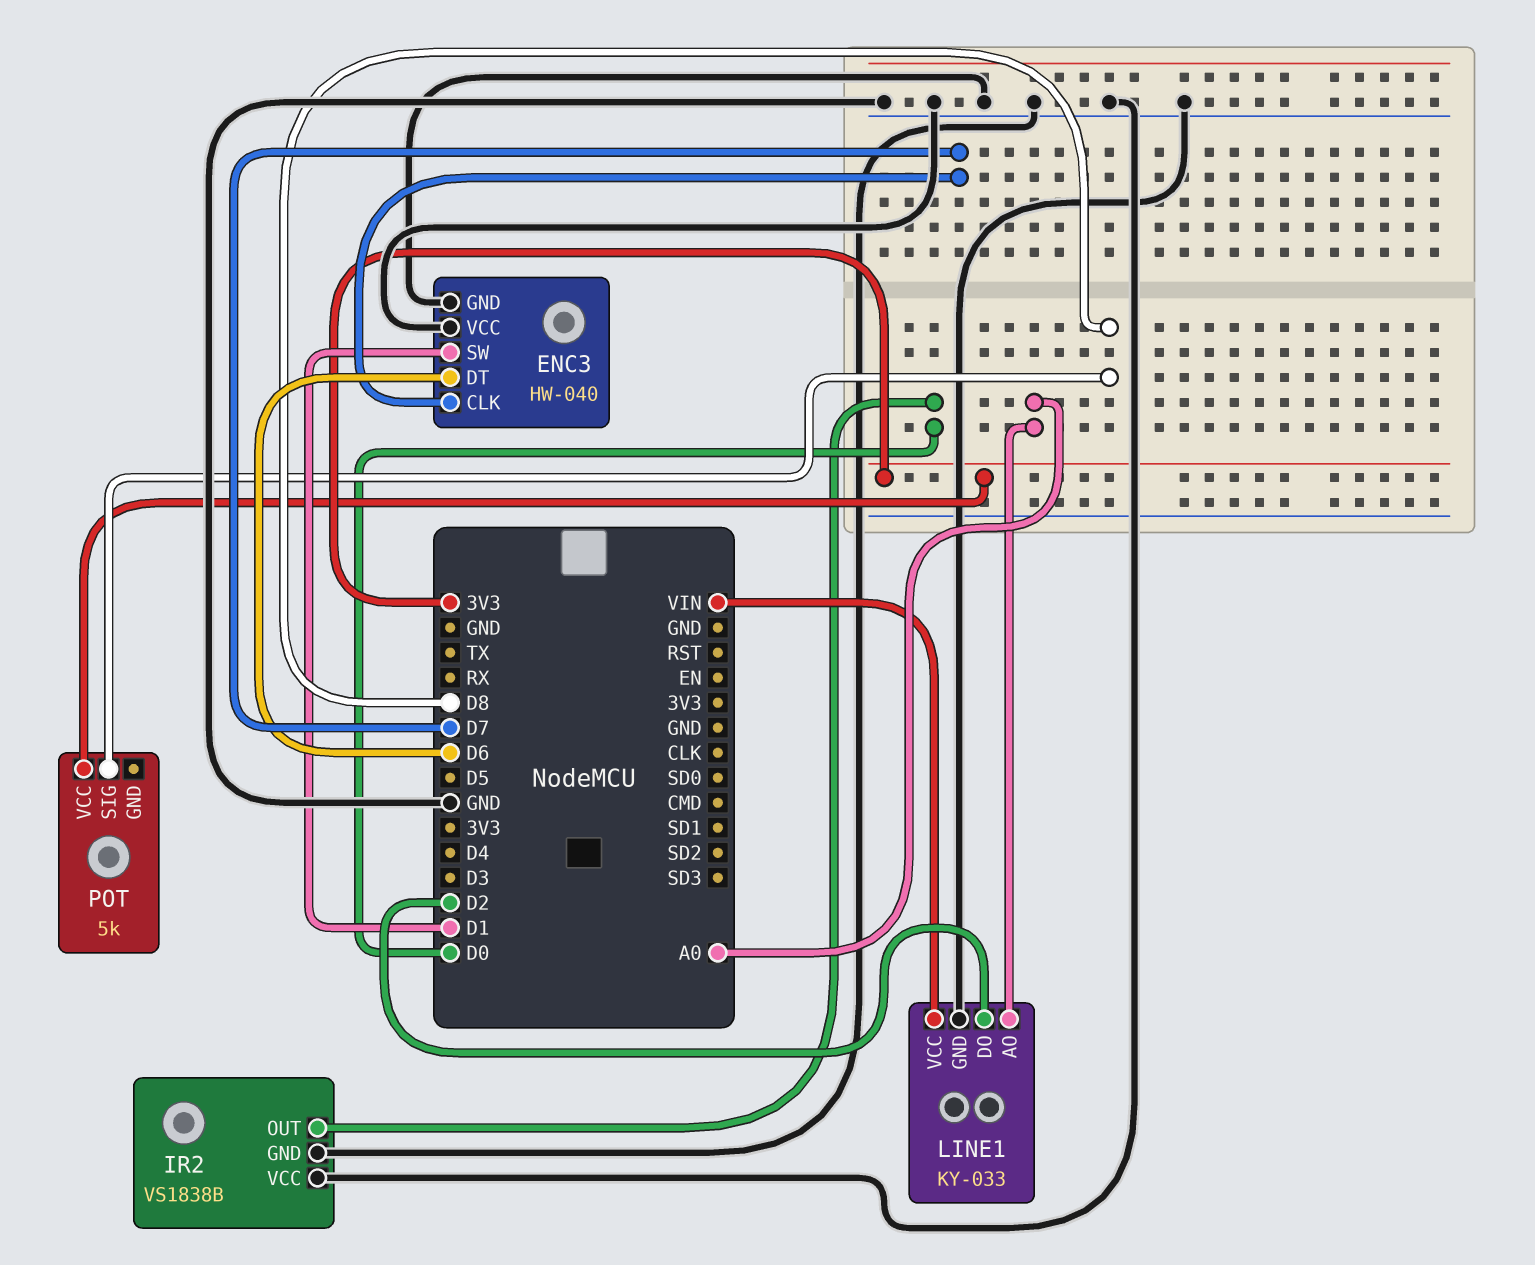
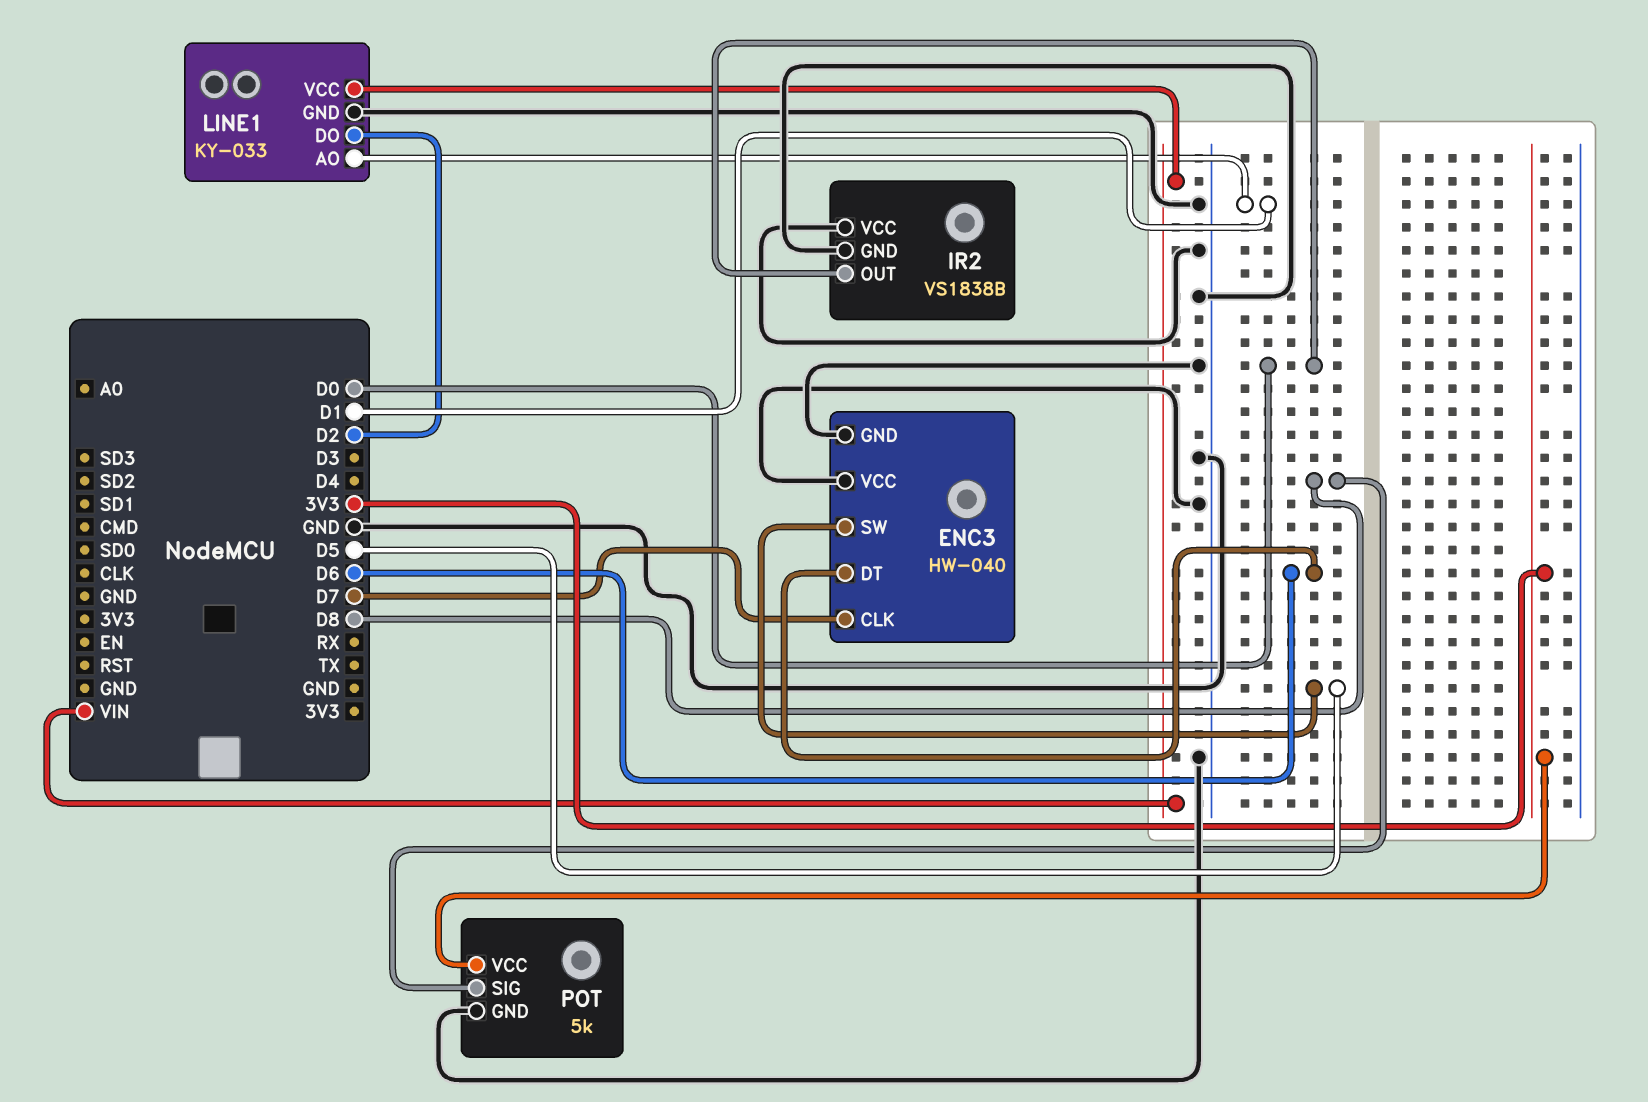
ENC3 pin SW: D1 -> D5
LINE1 pin AO: A0 -> D1
POT pin GND: none -> GND

